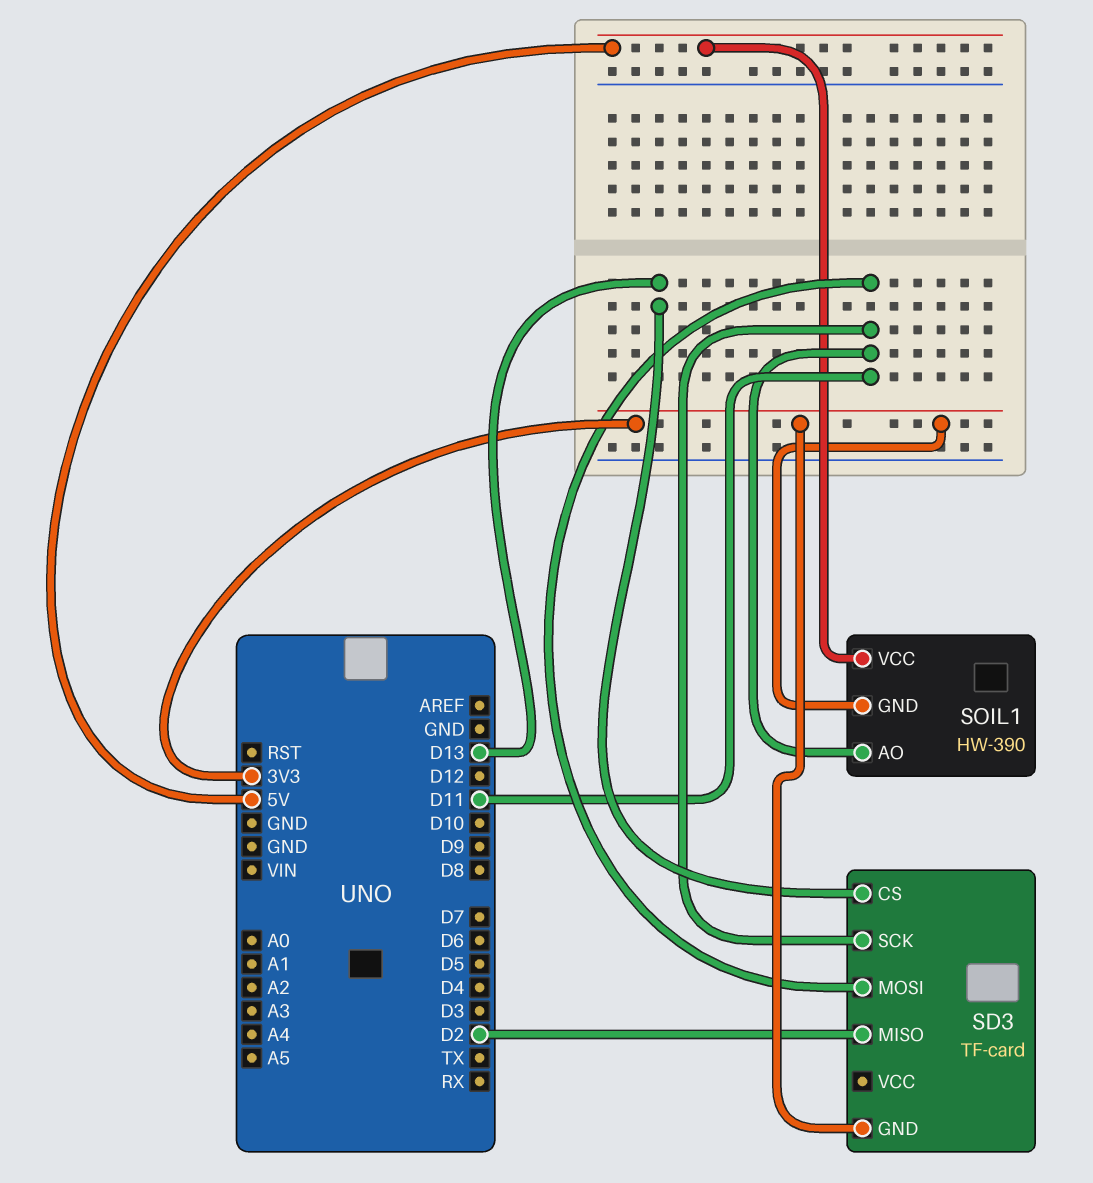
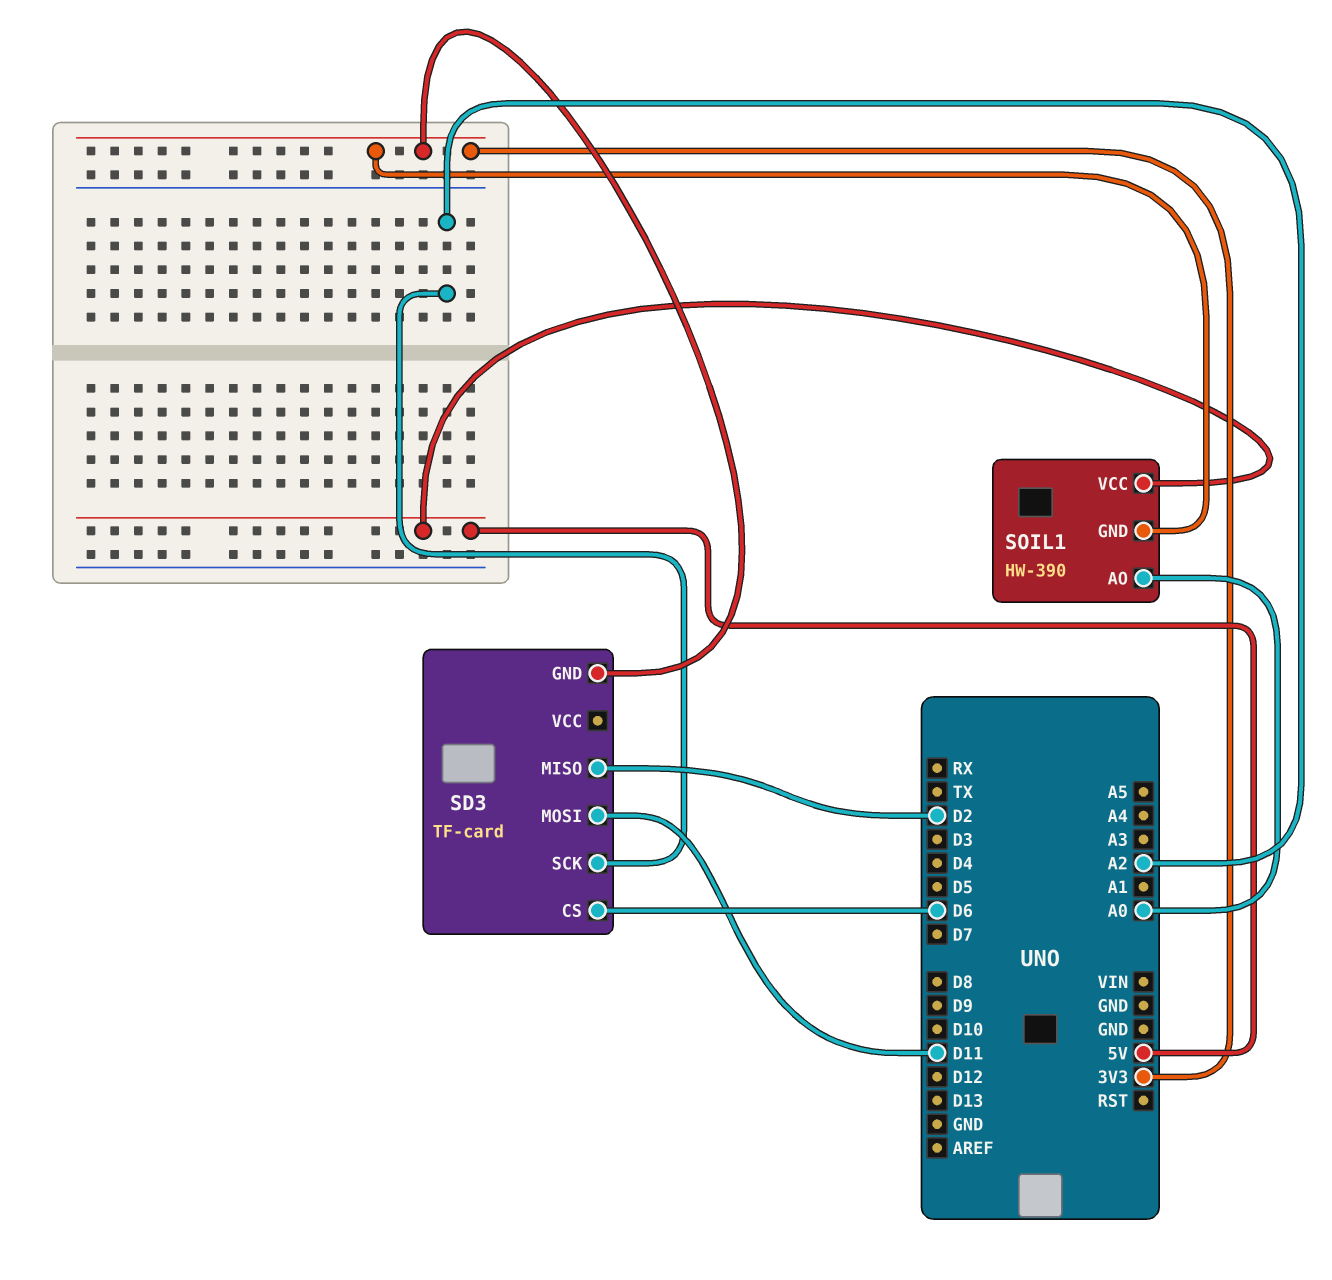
SD3 pin CS: D13 -> D6
SD3 pin SCK: D11 -> A2
SOIL1 pin AO: D11 -> A0

